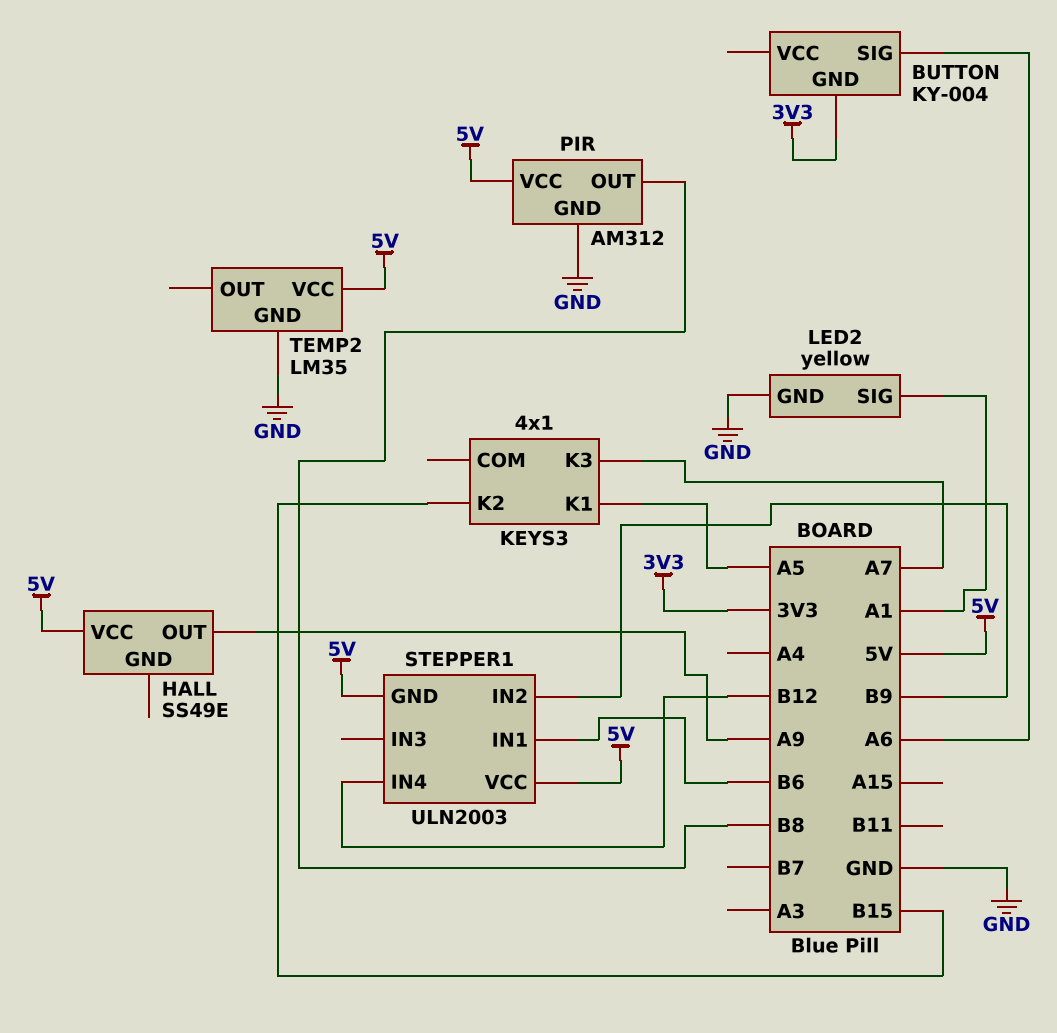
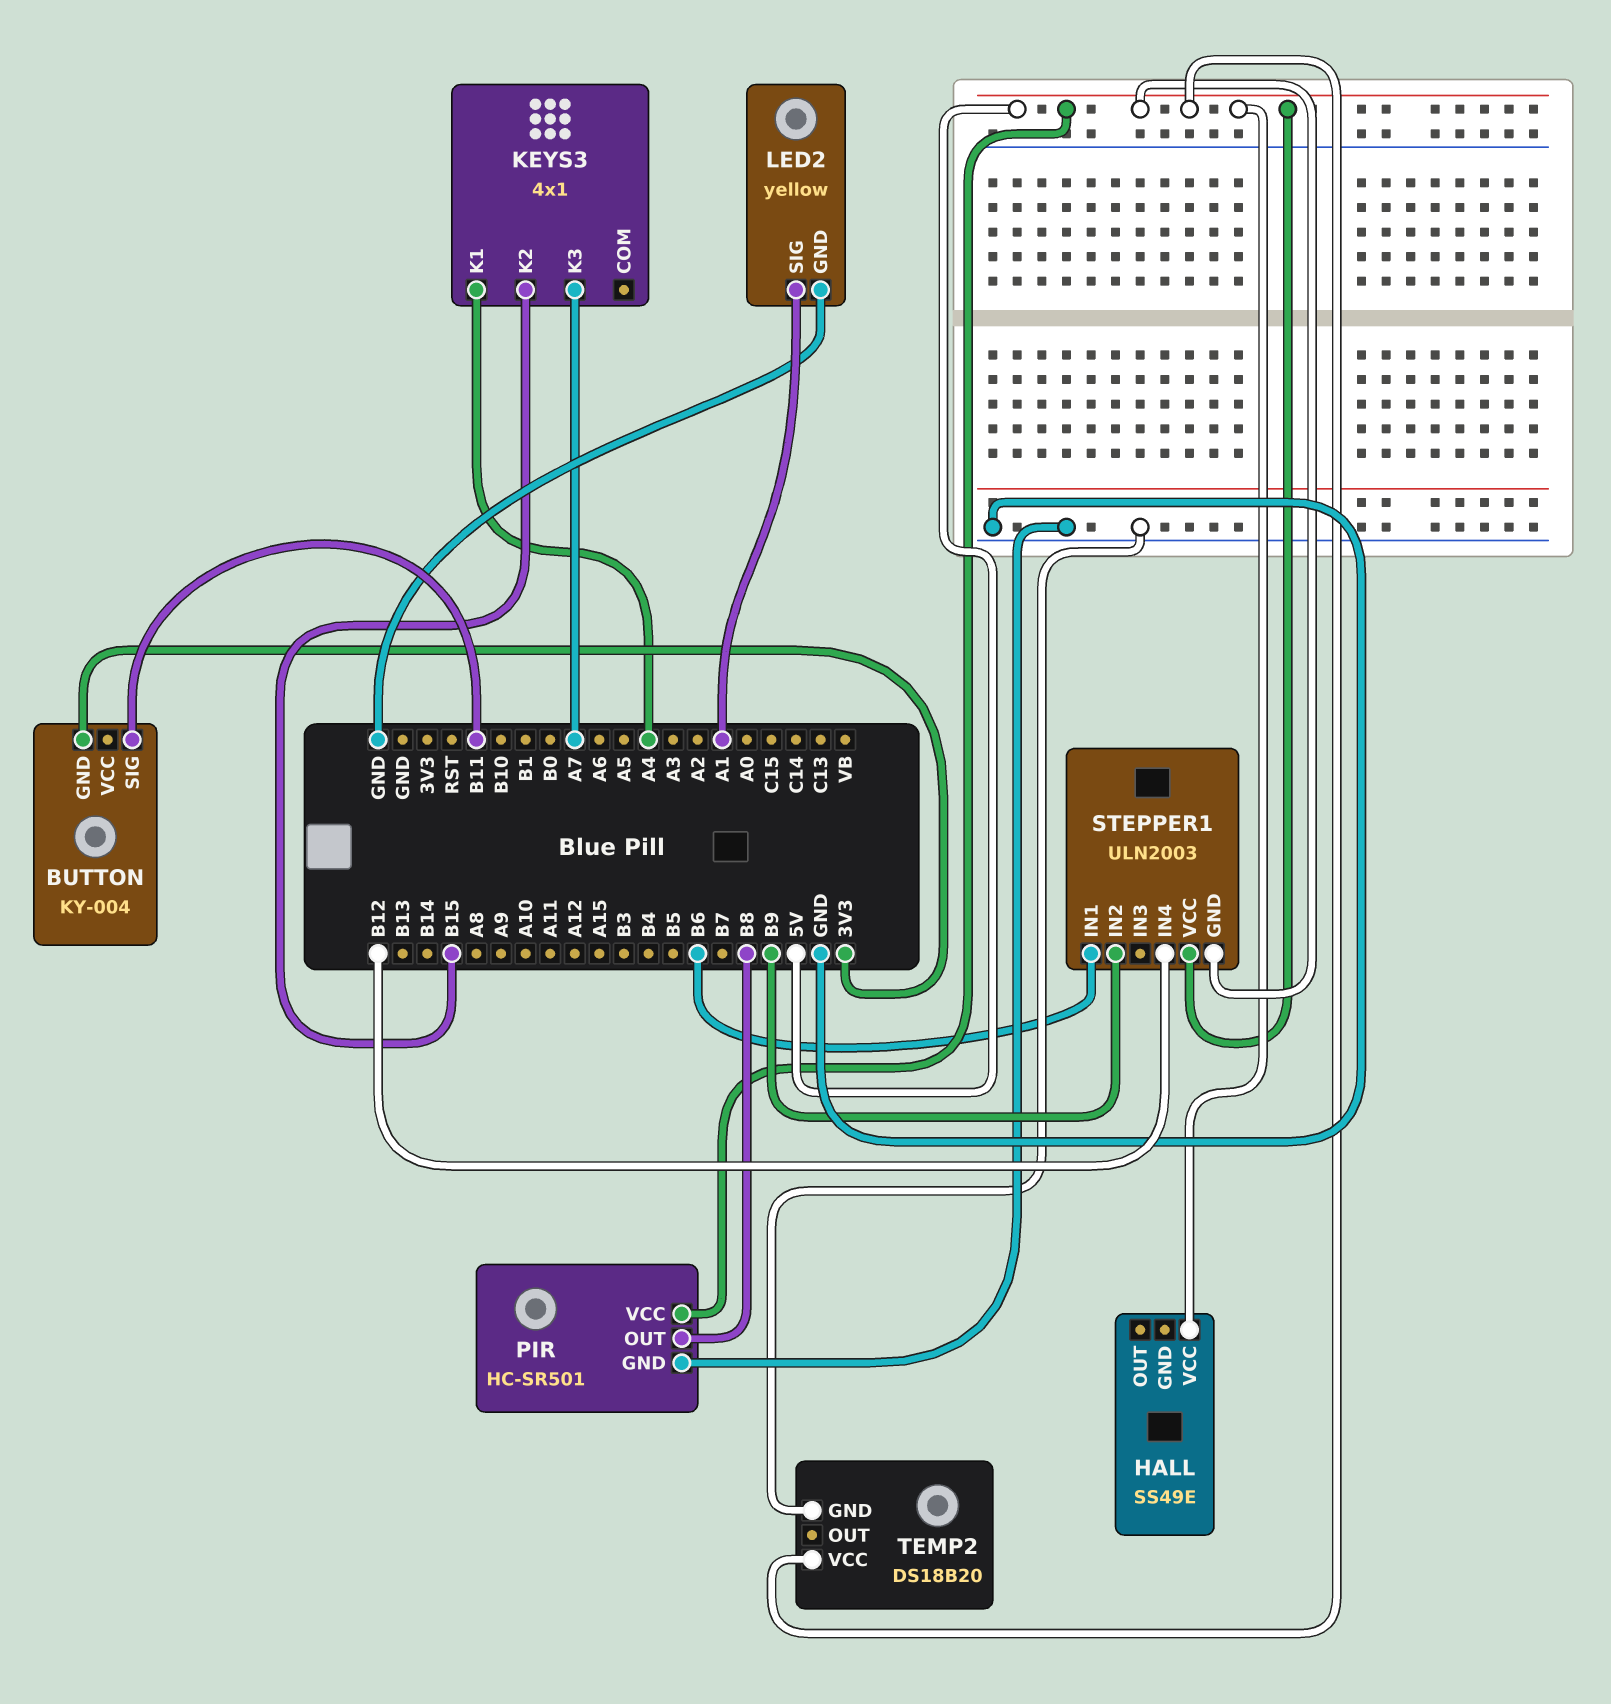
BUTTON pin SIG: A6 -> B11
HALL pin OUT: A9 -> none
KEYS3 pin K1: A5 -> A4
PIR: AM312 -> HC-SR501
TEMP2: LM35 -> DS18B20

